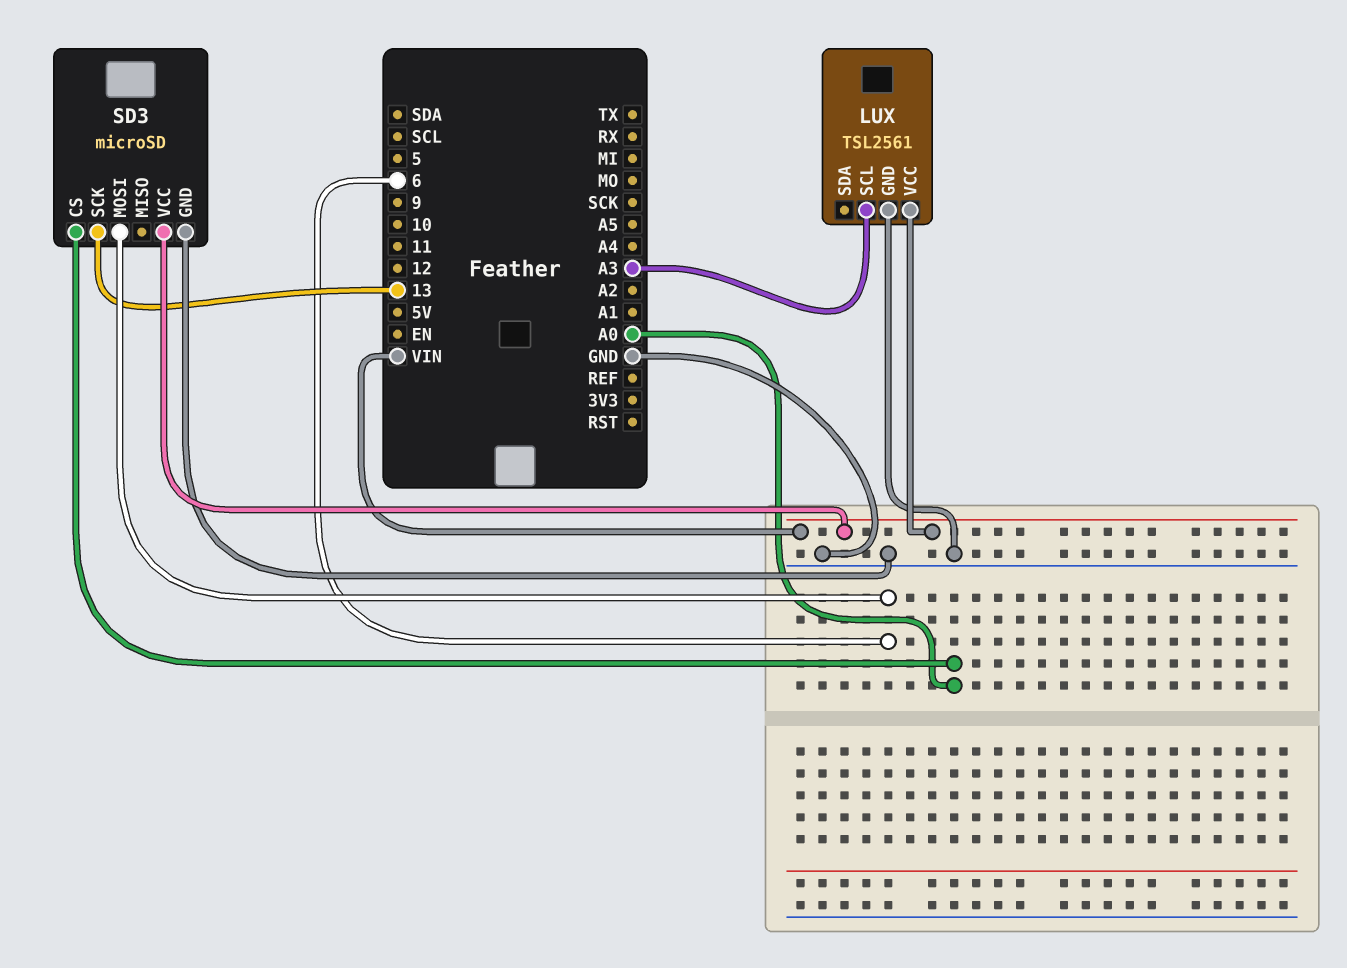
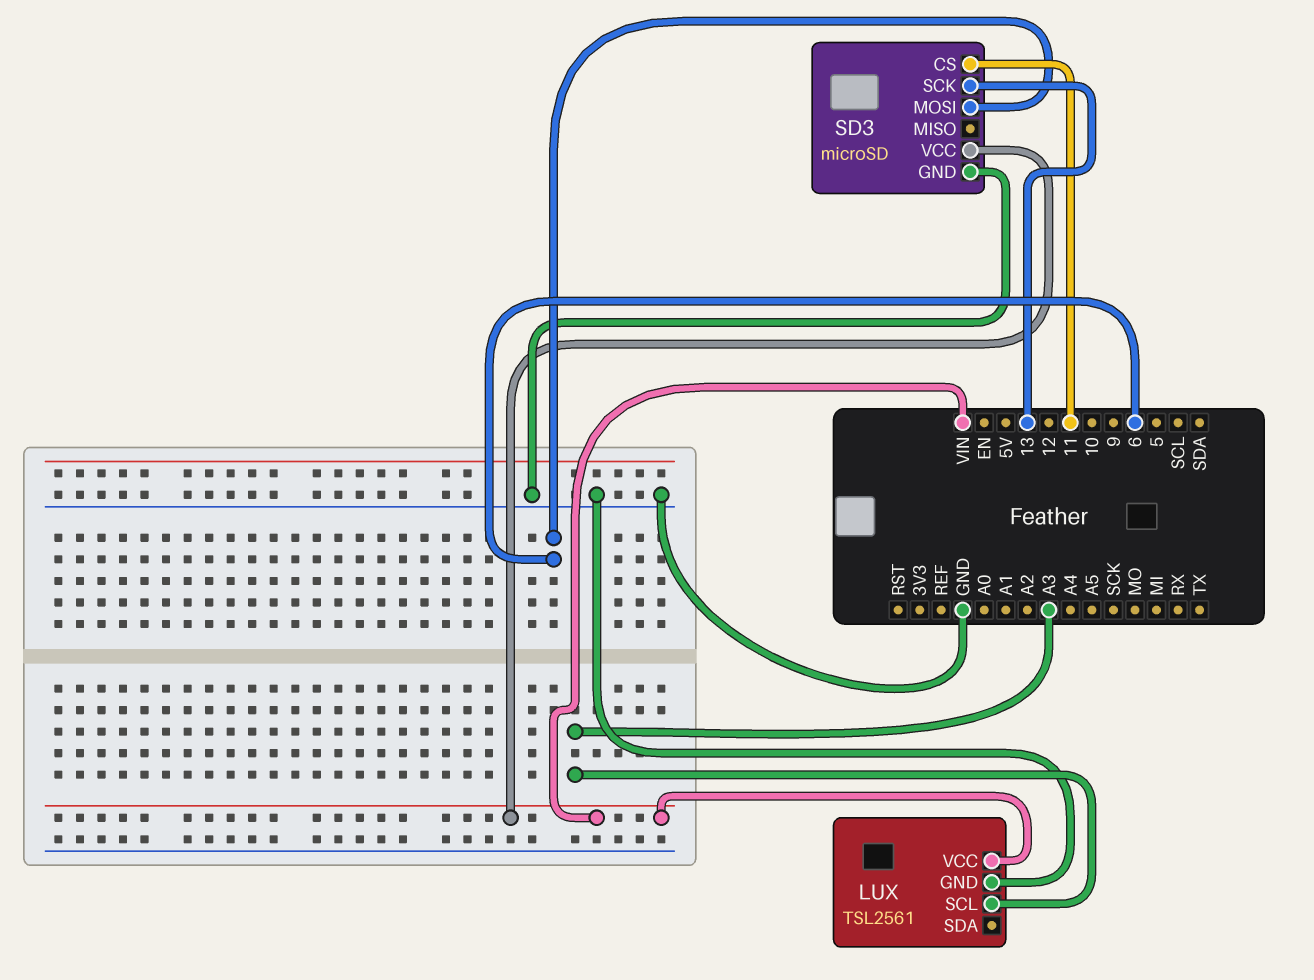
SD3 pin CS: A0 -> 11

